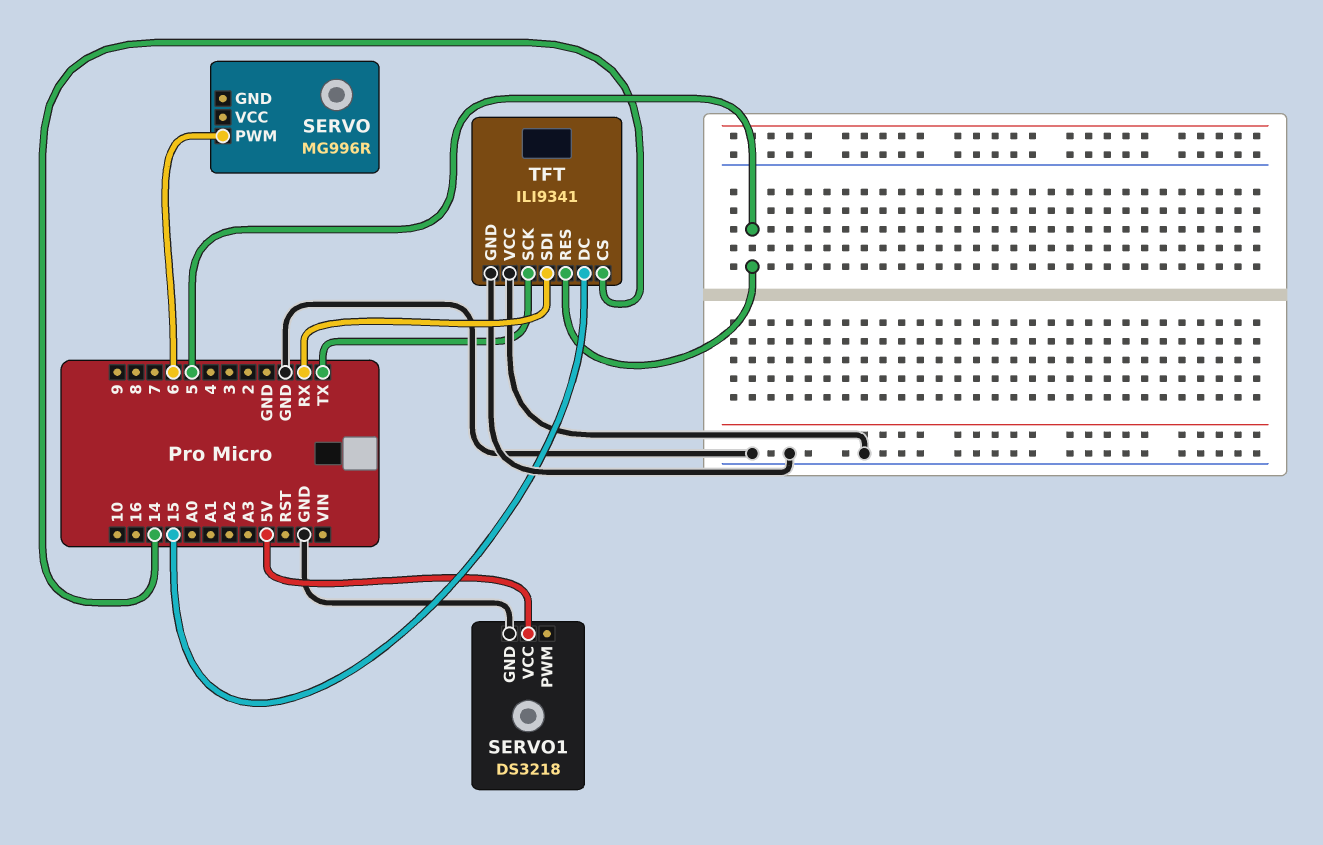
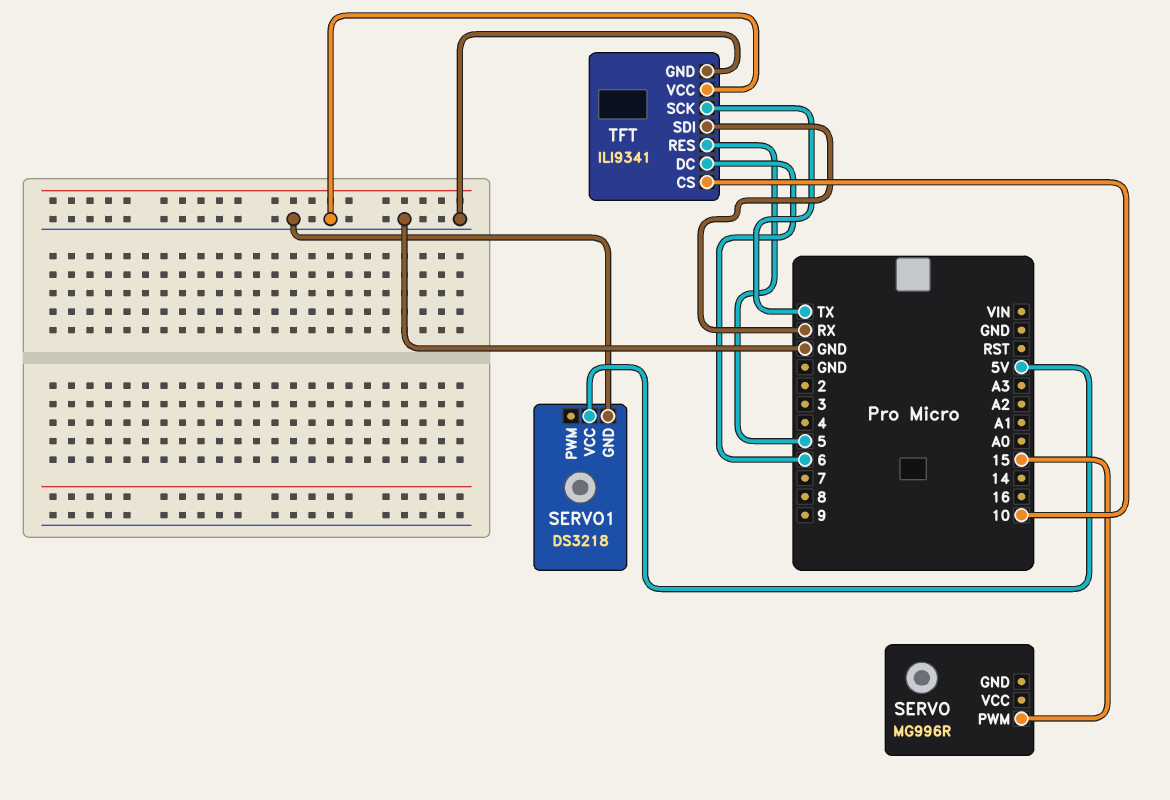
SERVO pin PWM: 6 -> 15
TFT pin CS: 14 -> 10
TFT pin DC: 15 -> 6

